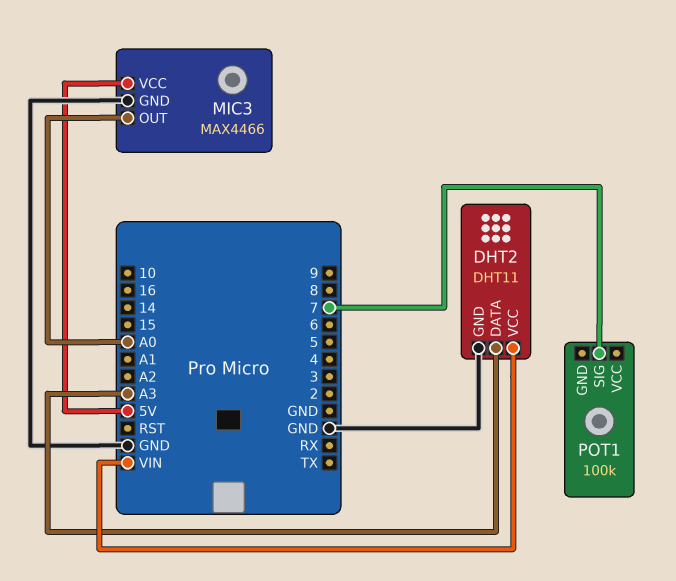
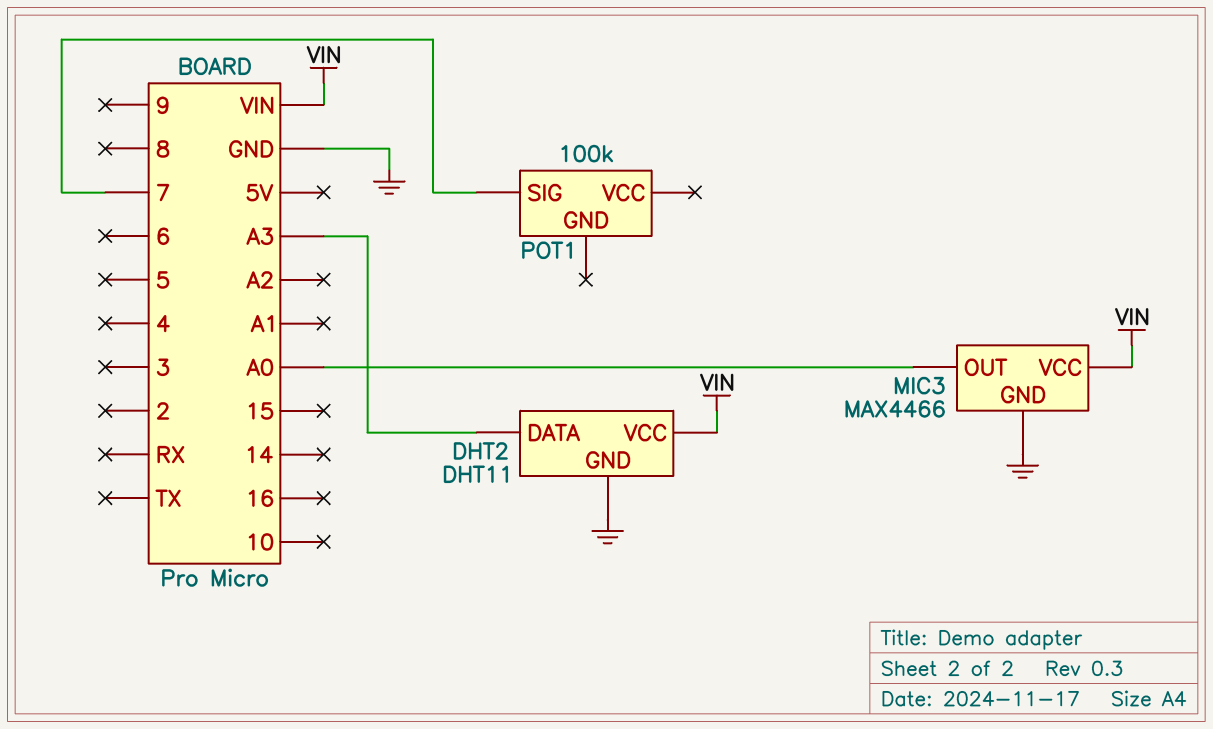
MIC3 pin VCC: 5V -> VIN

